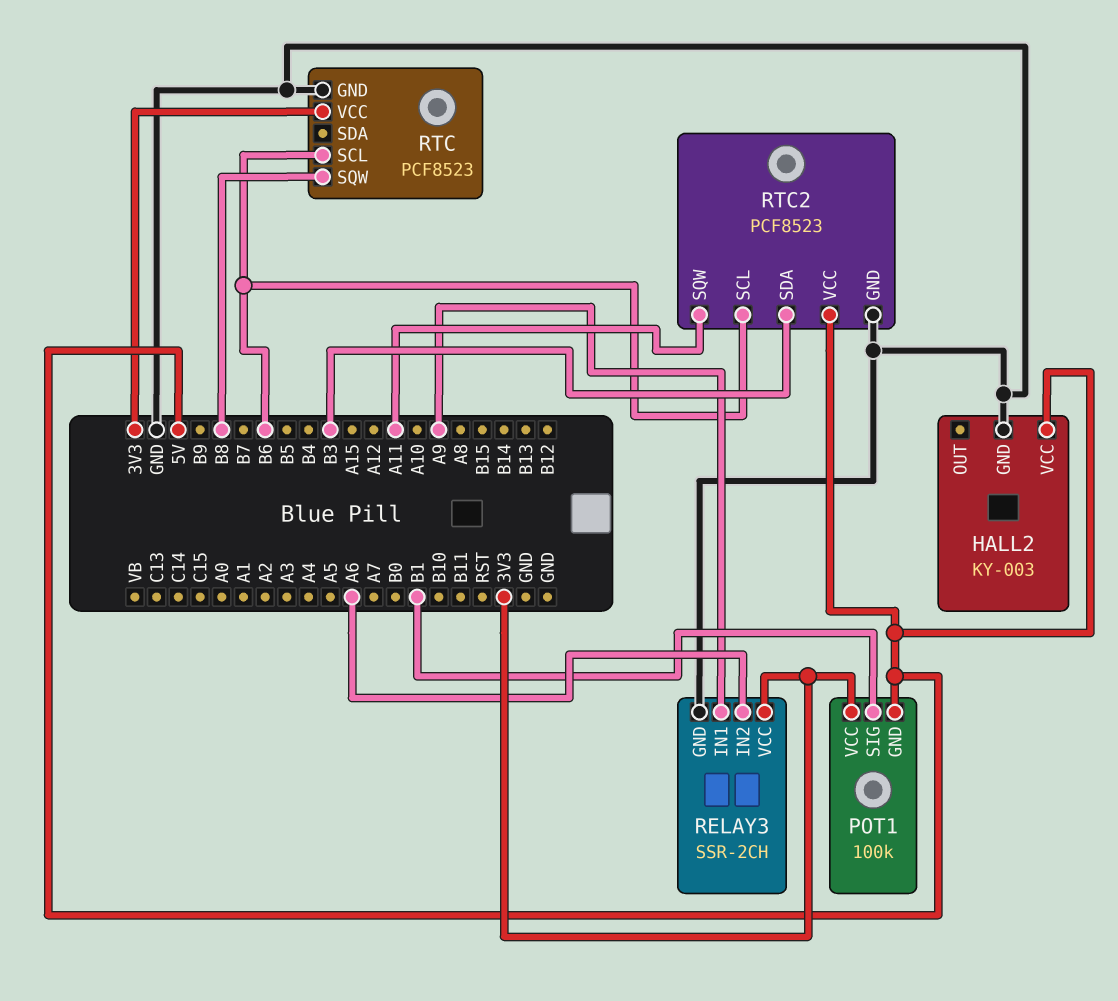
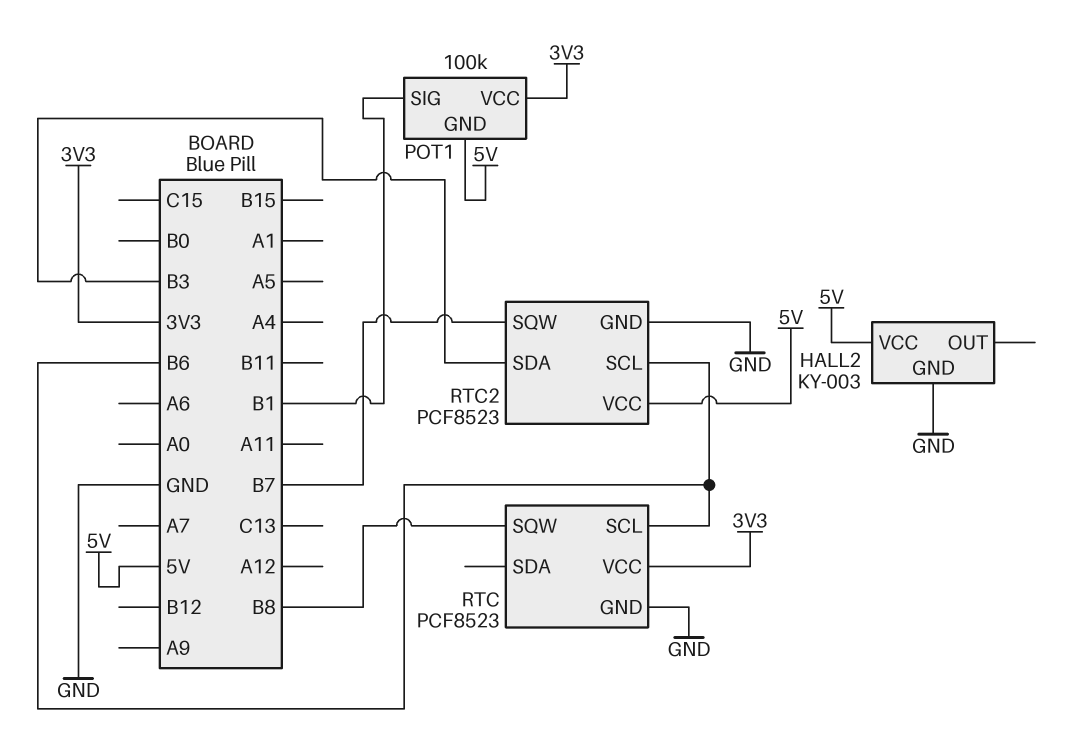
RELAY3: SSR-2CH -> none
RELAY3 pin GND: GND -> none
RELAY3 pin IN1: A9 -> none
RELAY3 pin IN2: A6 -> none
RELAY3 pin VCC: 3V3 -> none
RTC2 pin SQW: A11 -> B7

